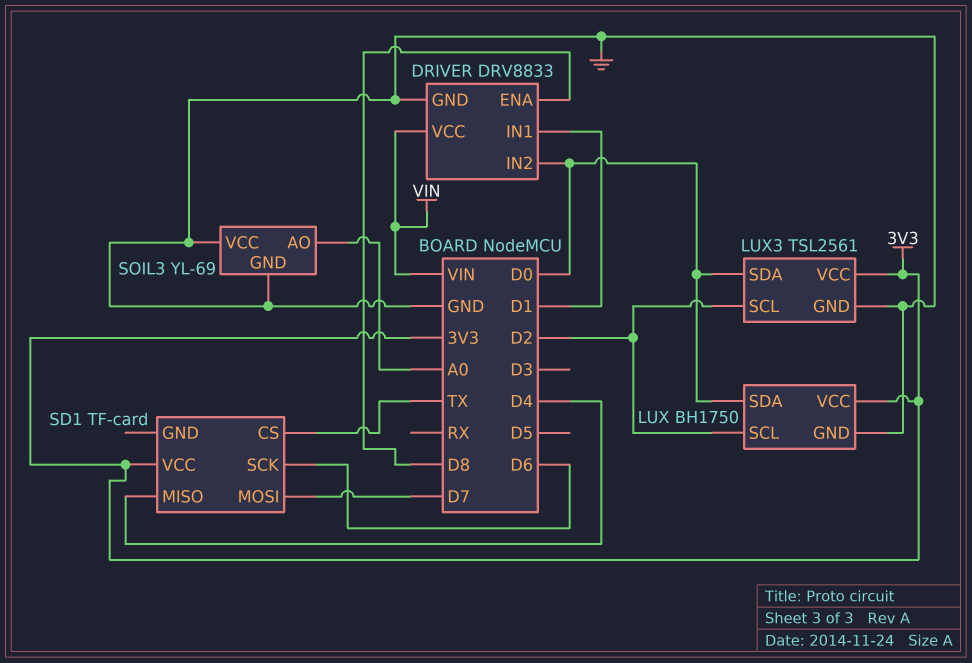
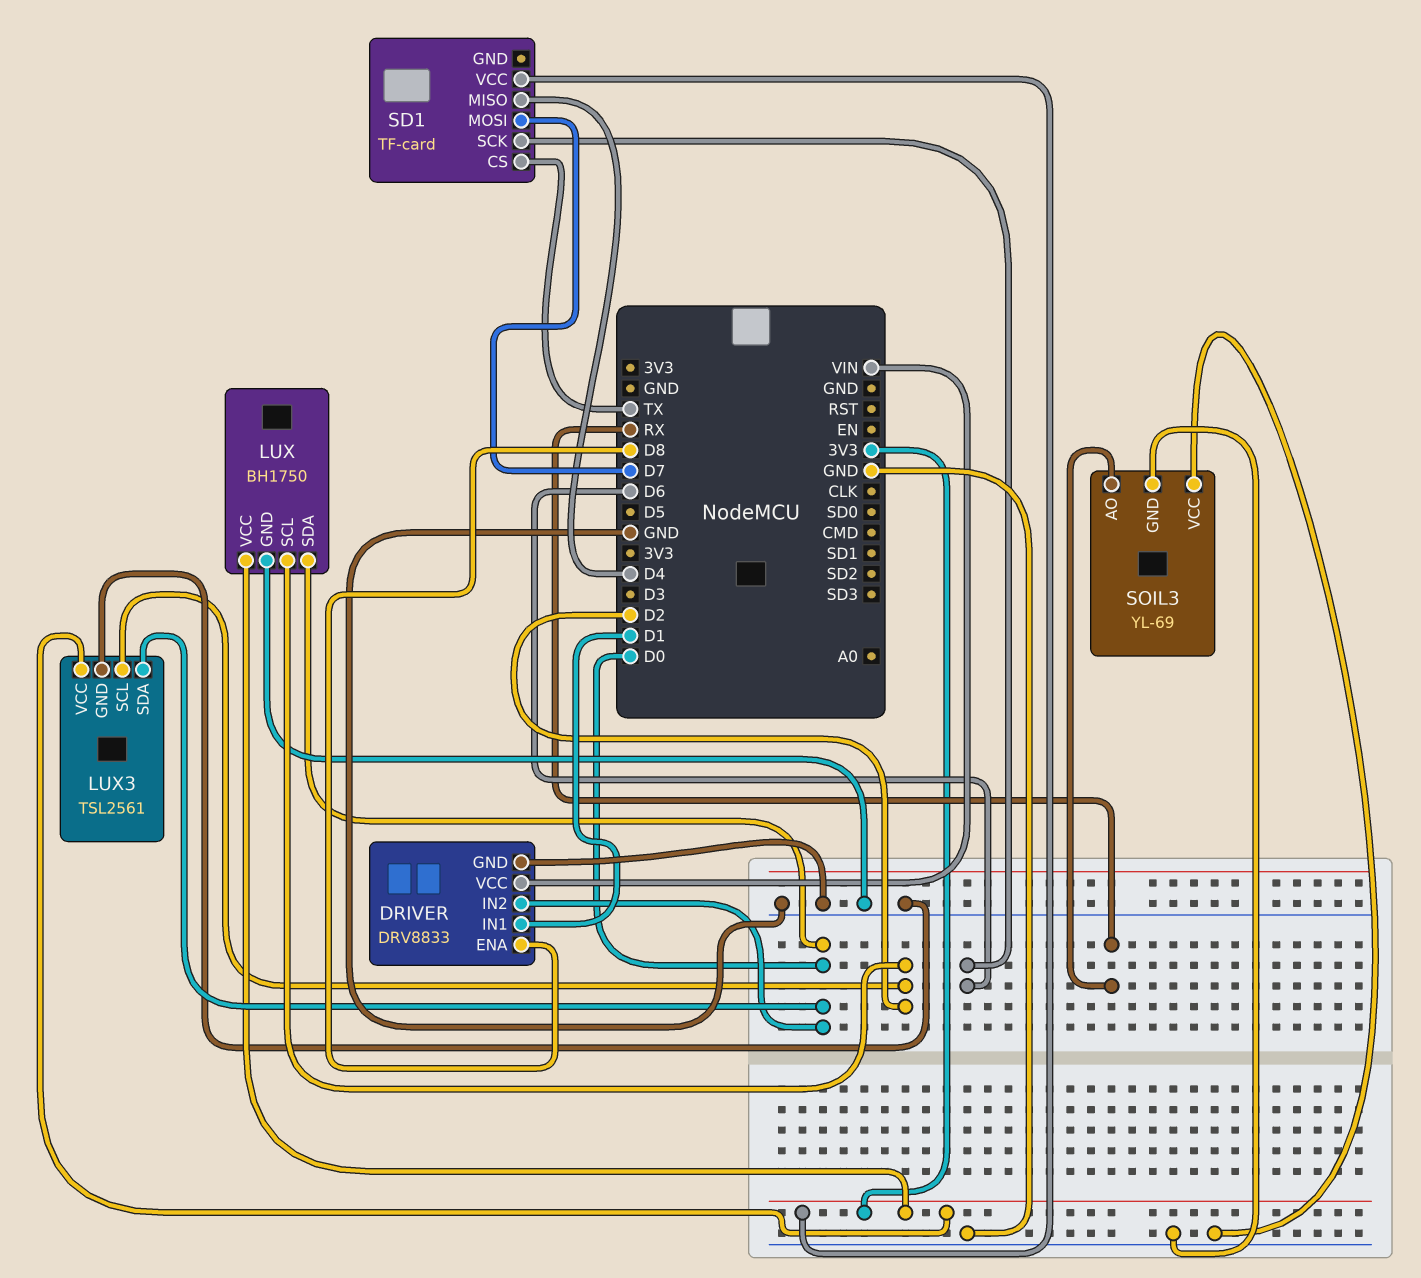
SOIL3 pin AO: A0 -> RX

